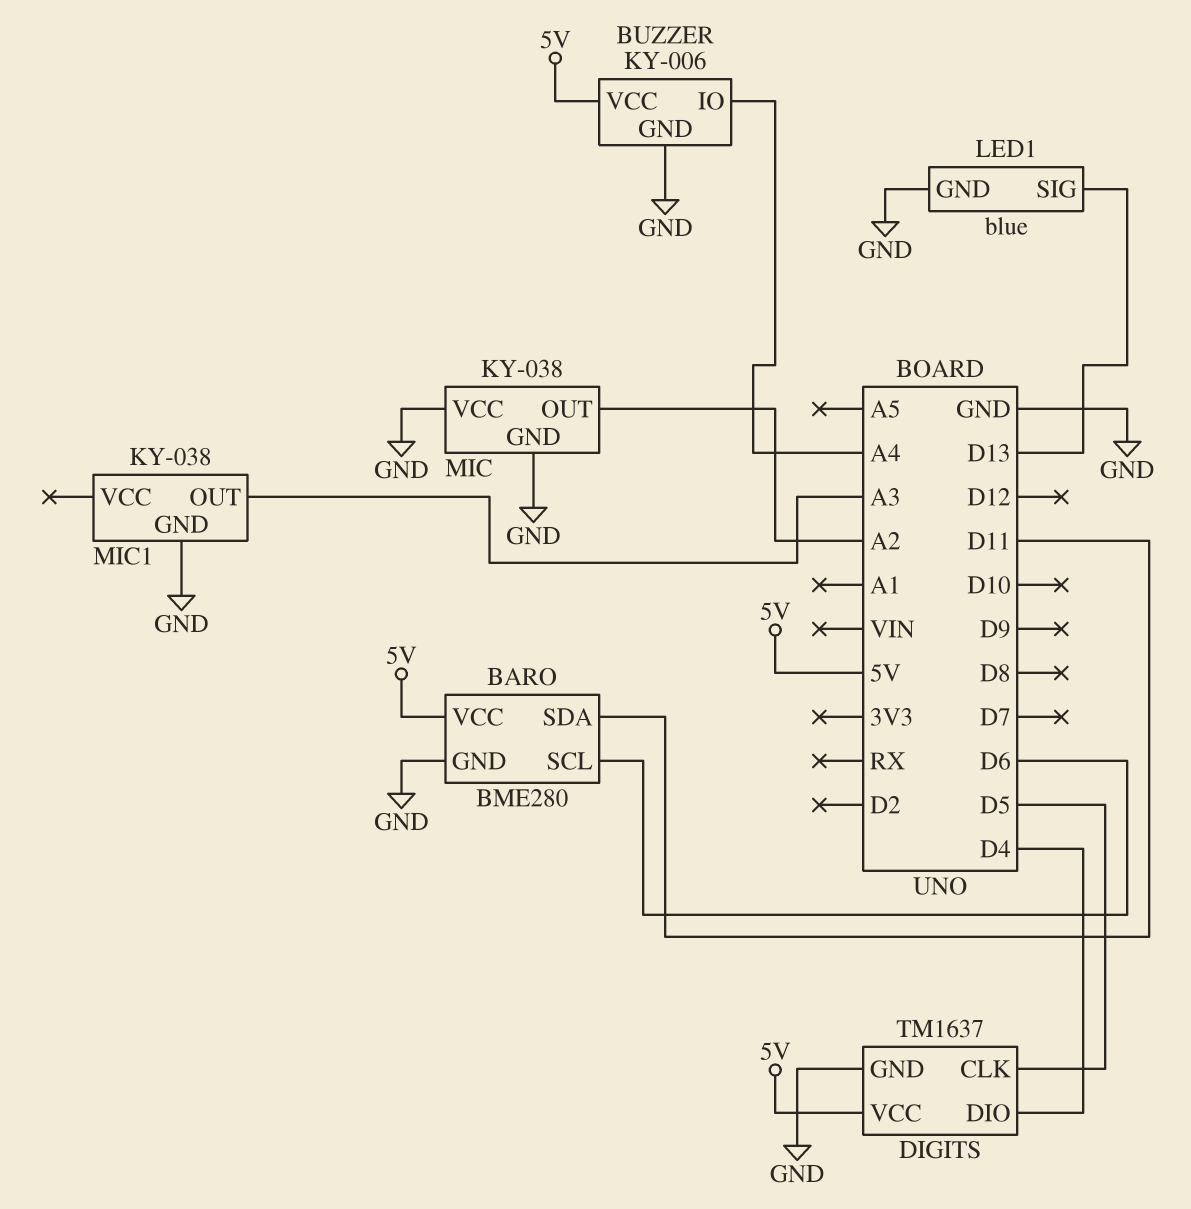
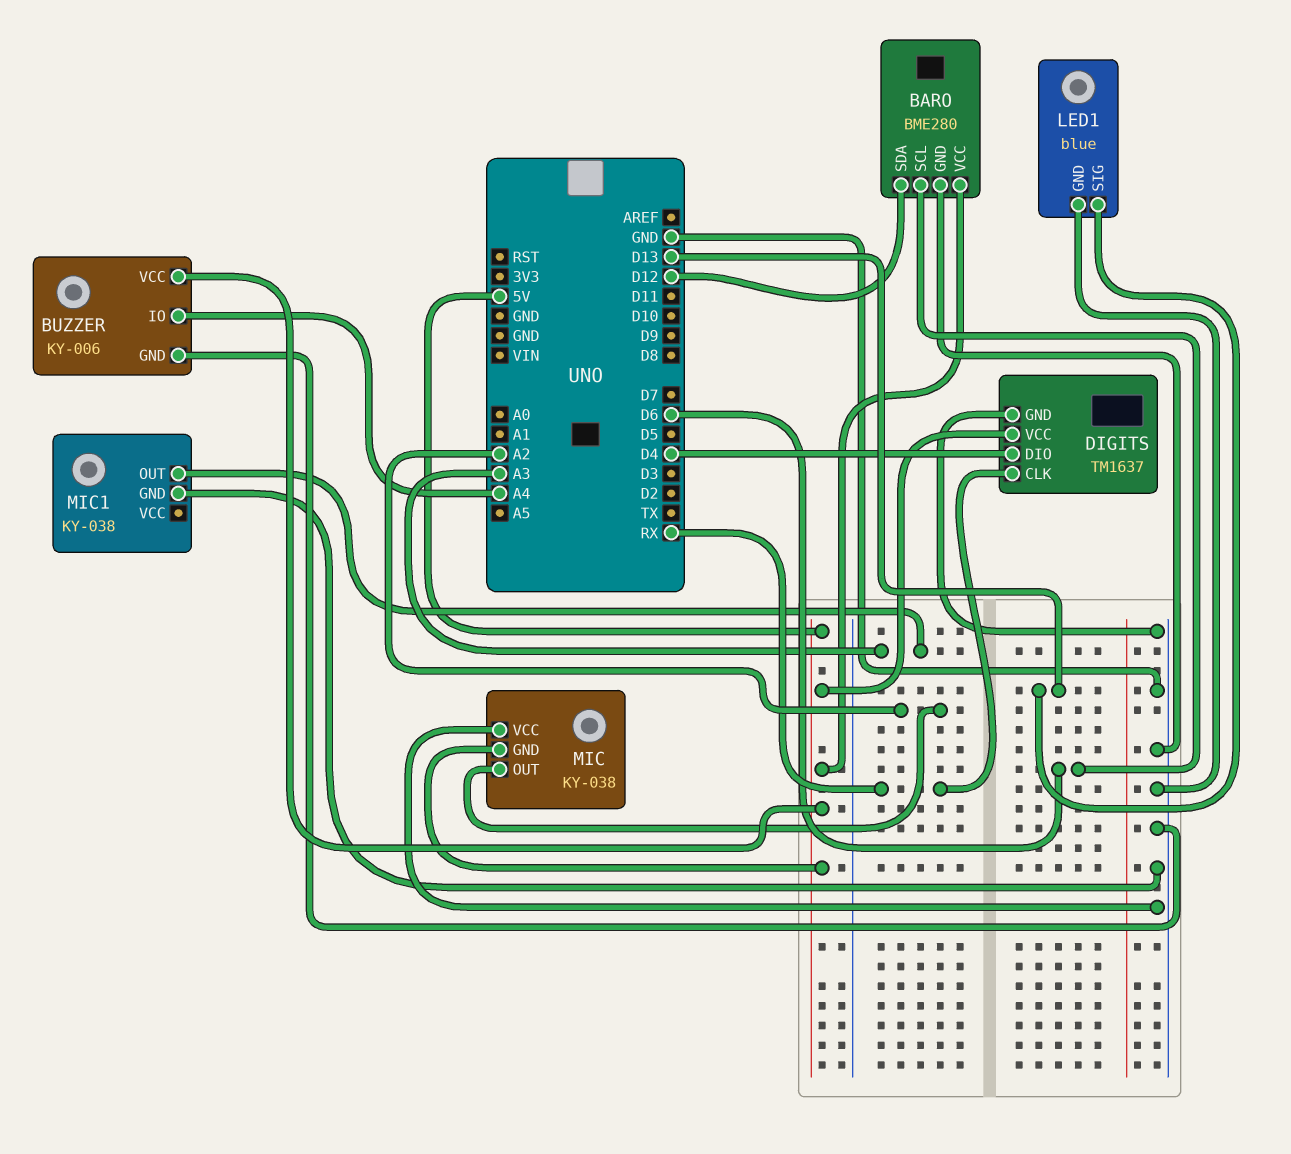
BARO pin SDA: D11 -> D12
DIGITS pin CLK: D5 -> RX
MIC pin GND: GND -> 5V

